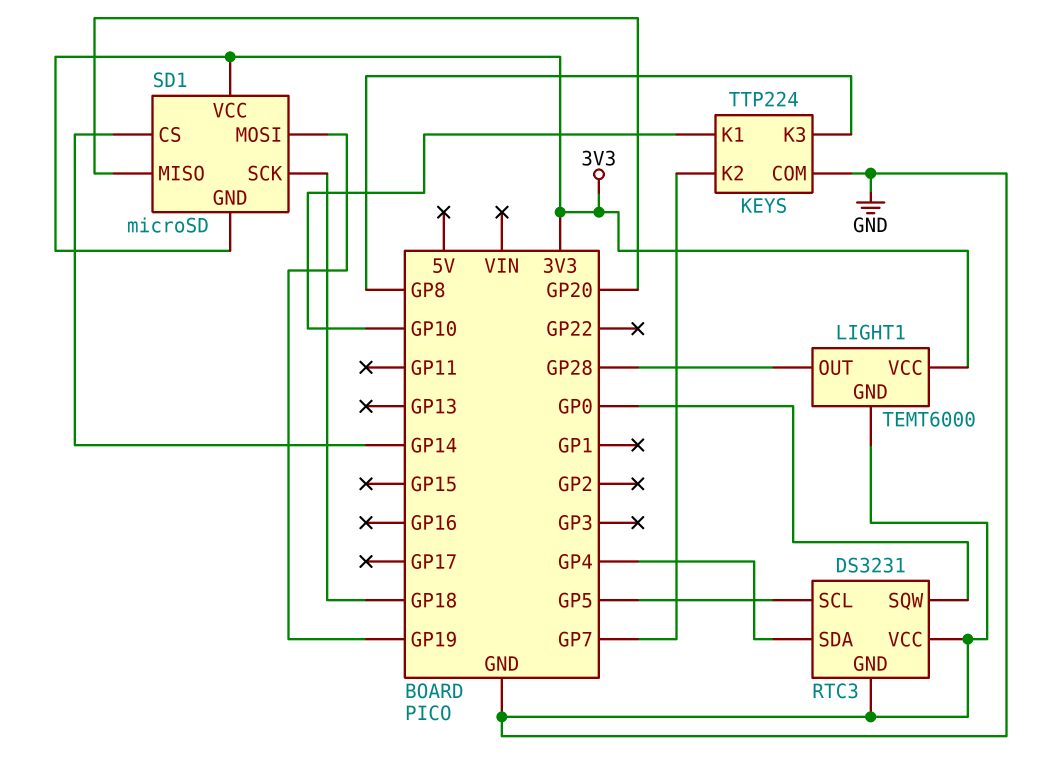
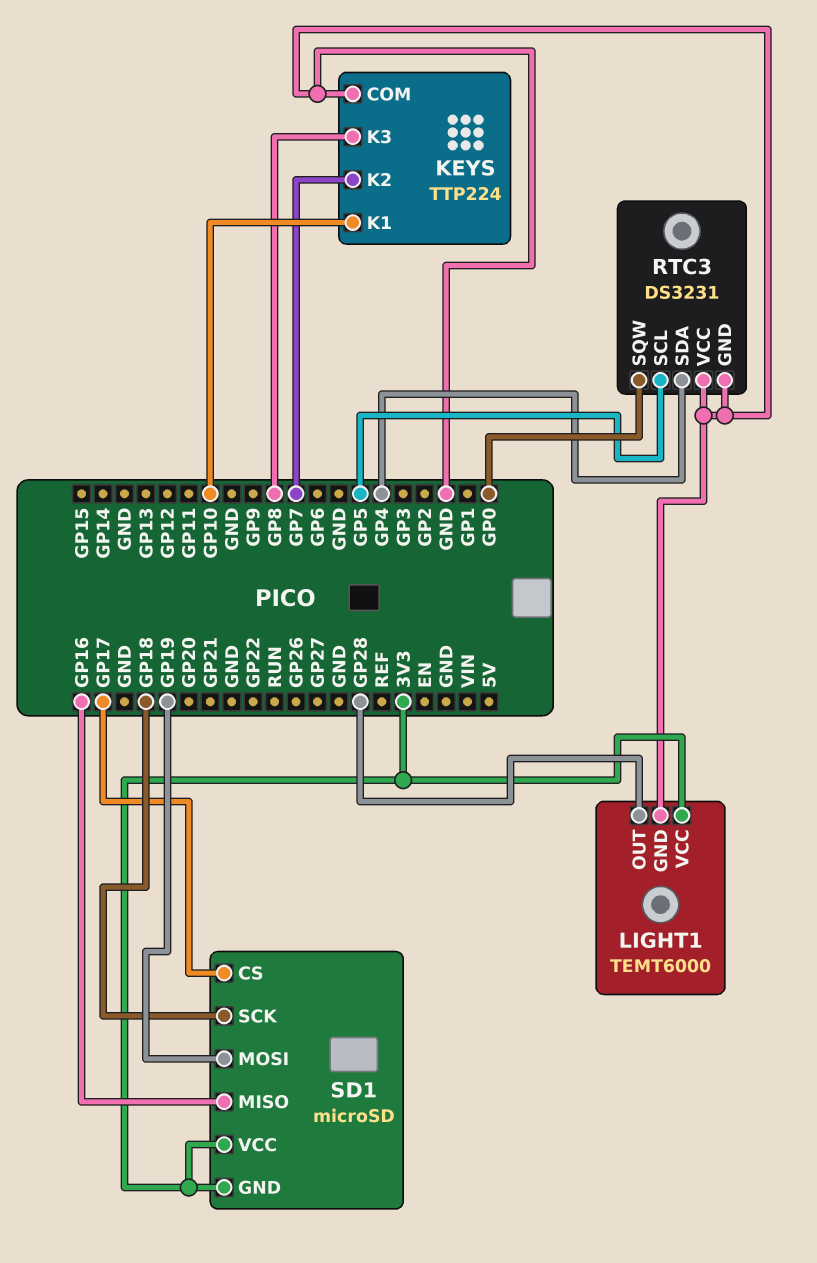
SD1 pin CS: GP14 -> GP17
SD1 pin MISO: GP20 -> GP16

